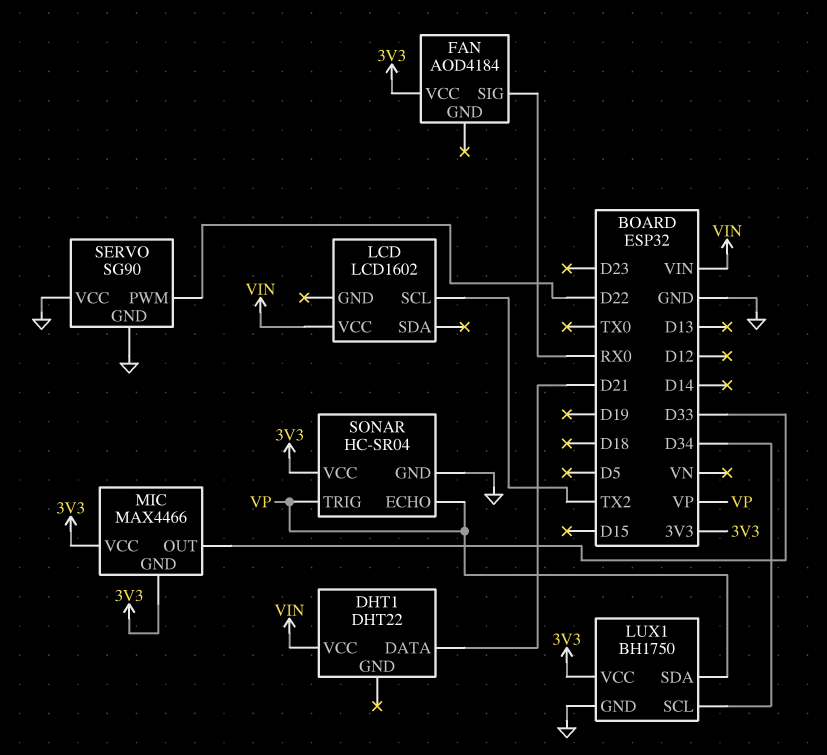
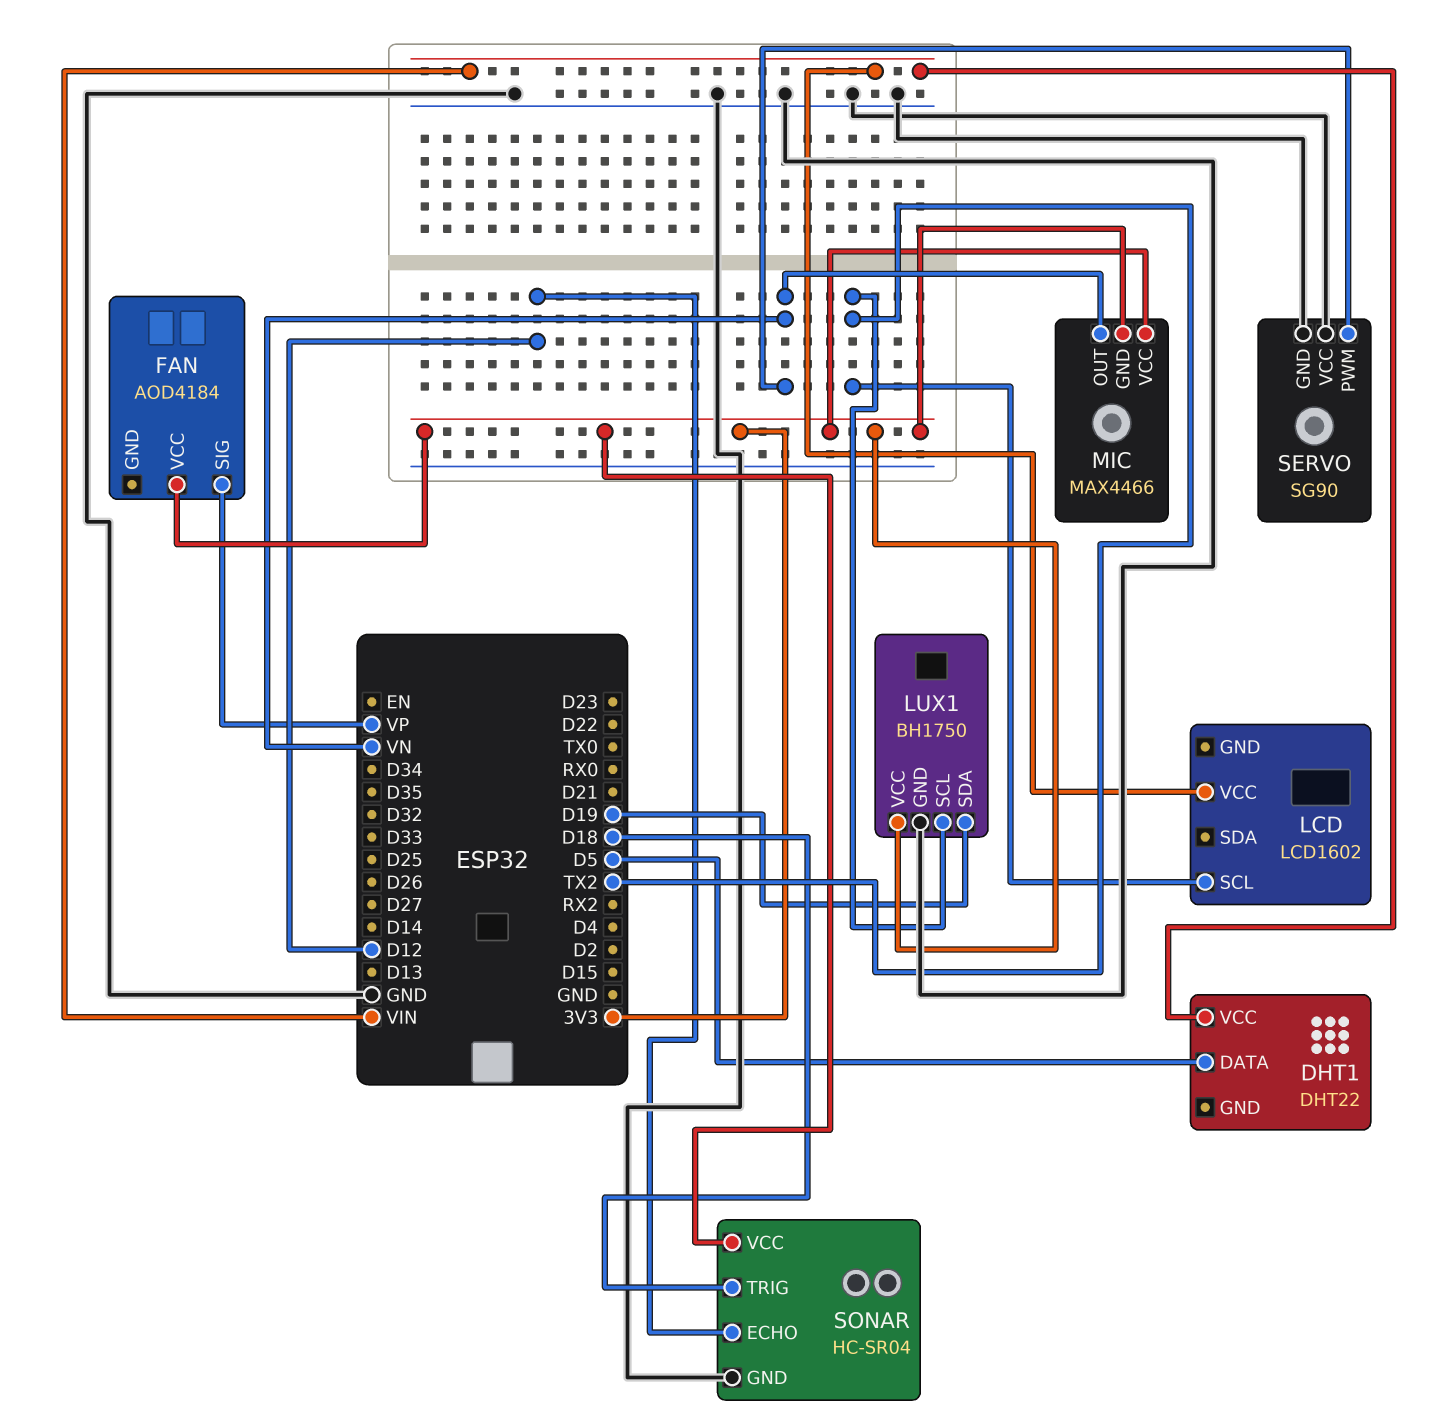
DHT1 pin DATA: D21 -> D5
FAN pin SIG: RX0 -> VP
LUX1 pin SCL: D34 -> TX2
LUX1 pin SDA: VP -> D19
MIC pin OUT: D33 -> VN
SERVO pin PWM: D22 -> VN
SONAR pin ECHO: VP -> D12
SONAR pin TRIG: VP -> D18

